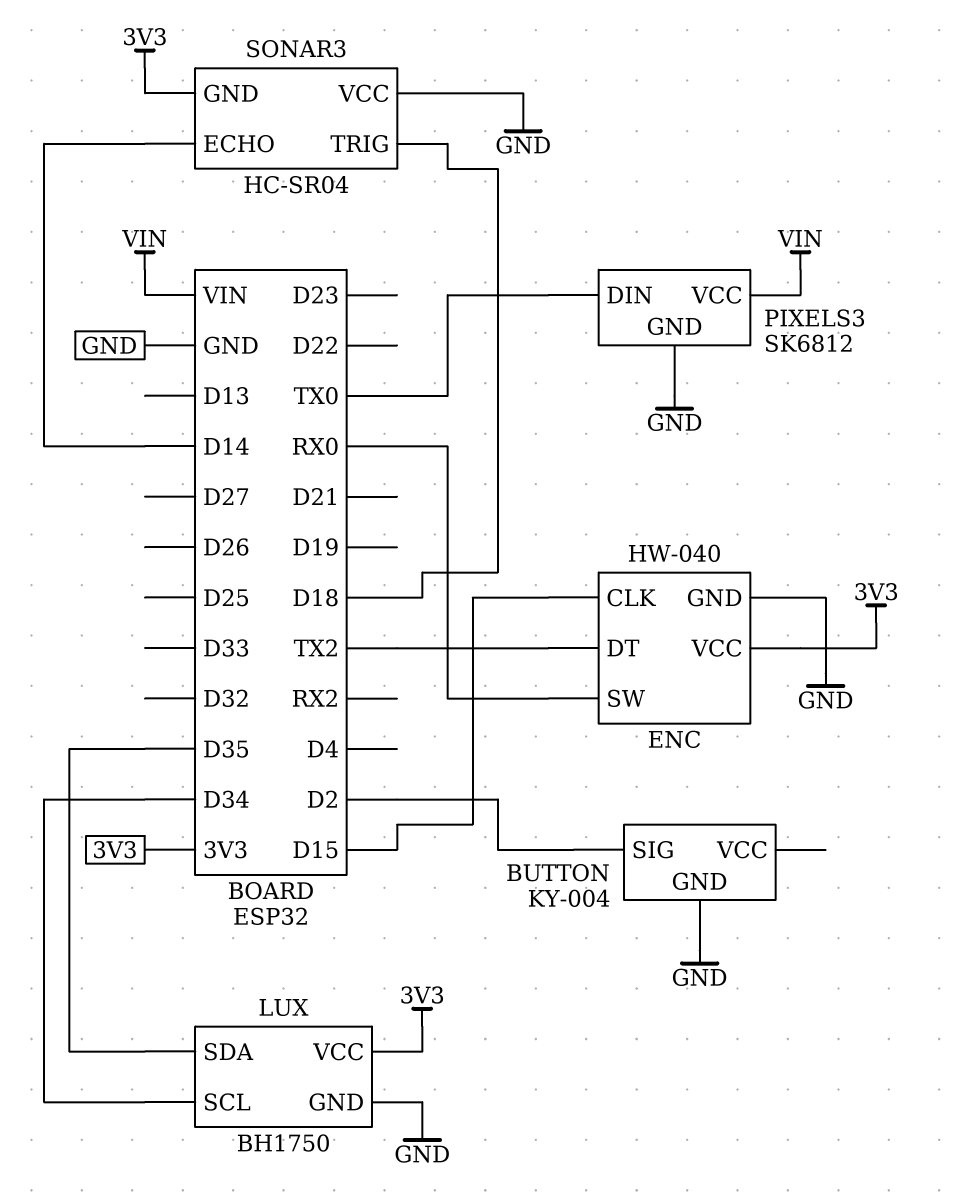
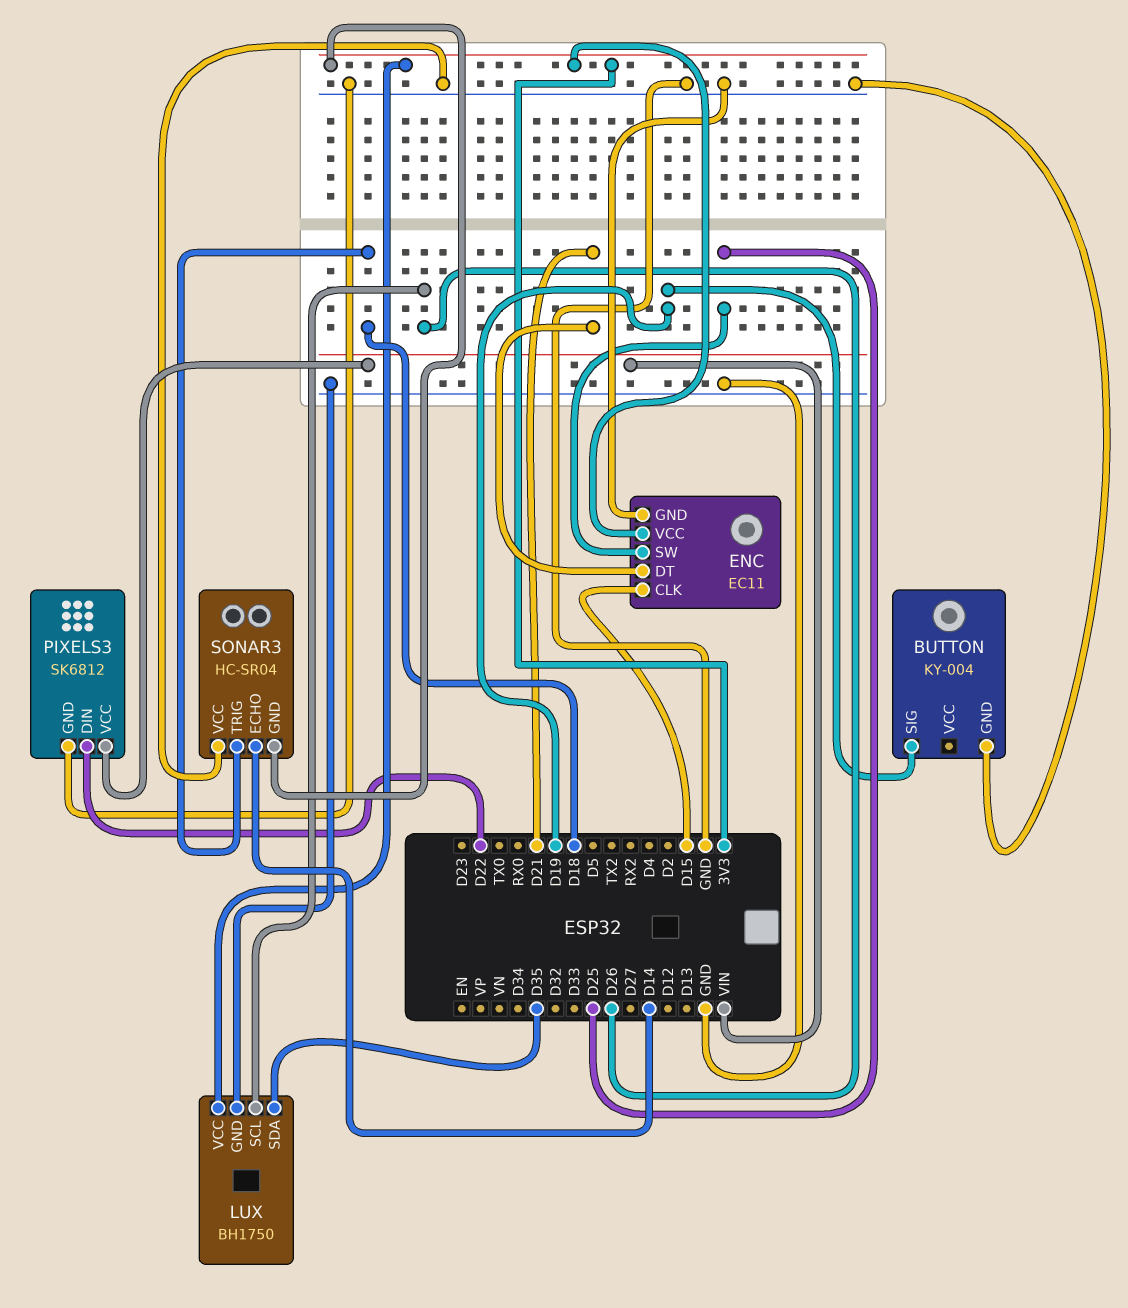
BUTTON pin SIG: D2 -> D19
ENC: HW-040 -> EC11
ENC pin DT: TX2 -> D21
ENC pin SW: RX0 -> D25
LUX pin SCL: D34 -> D26
PIXELS3 pin DIN: TX0 -> D22

